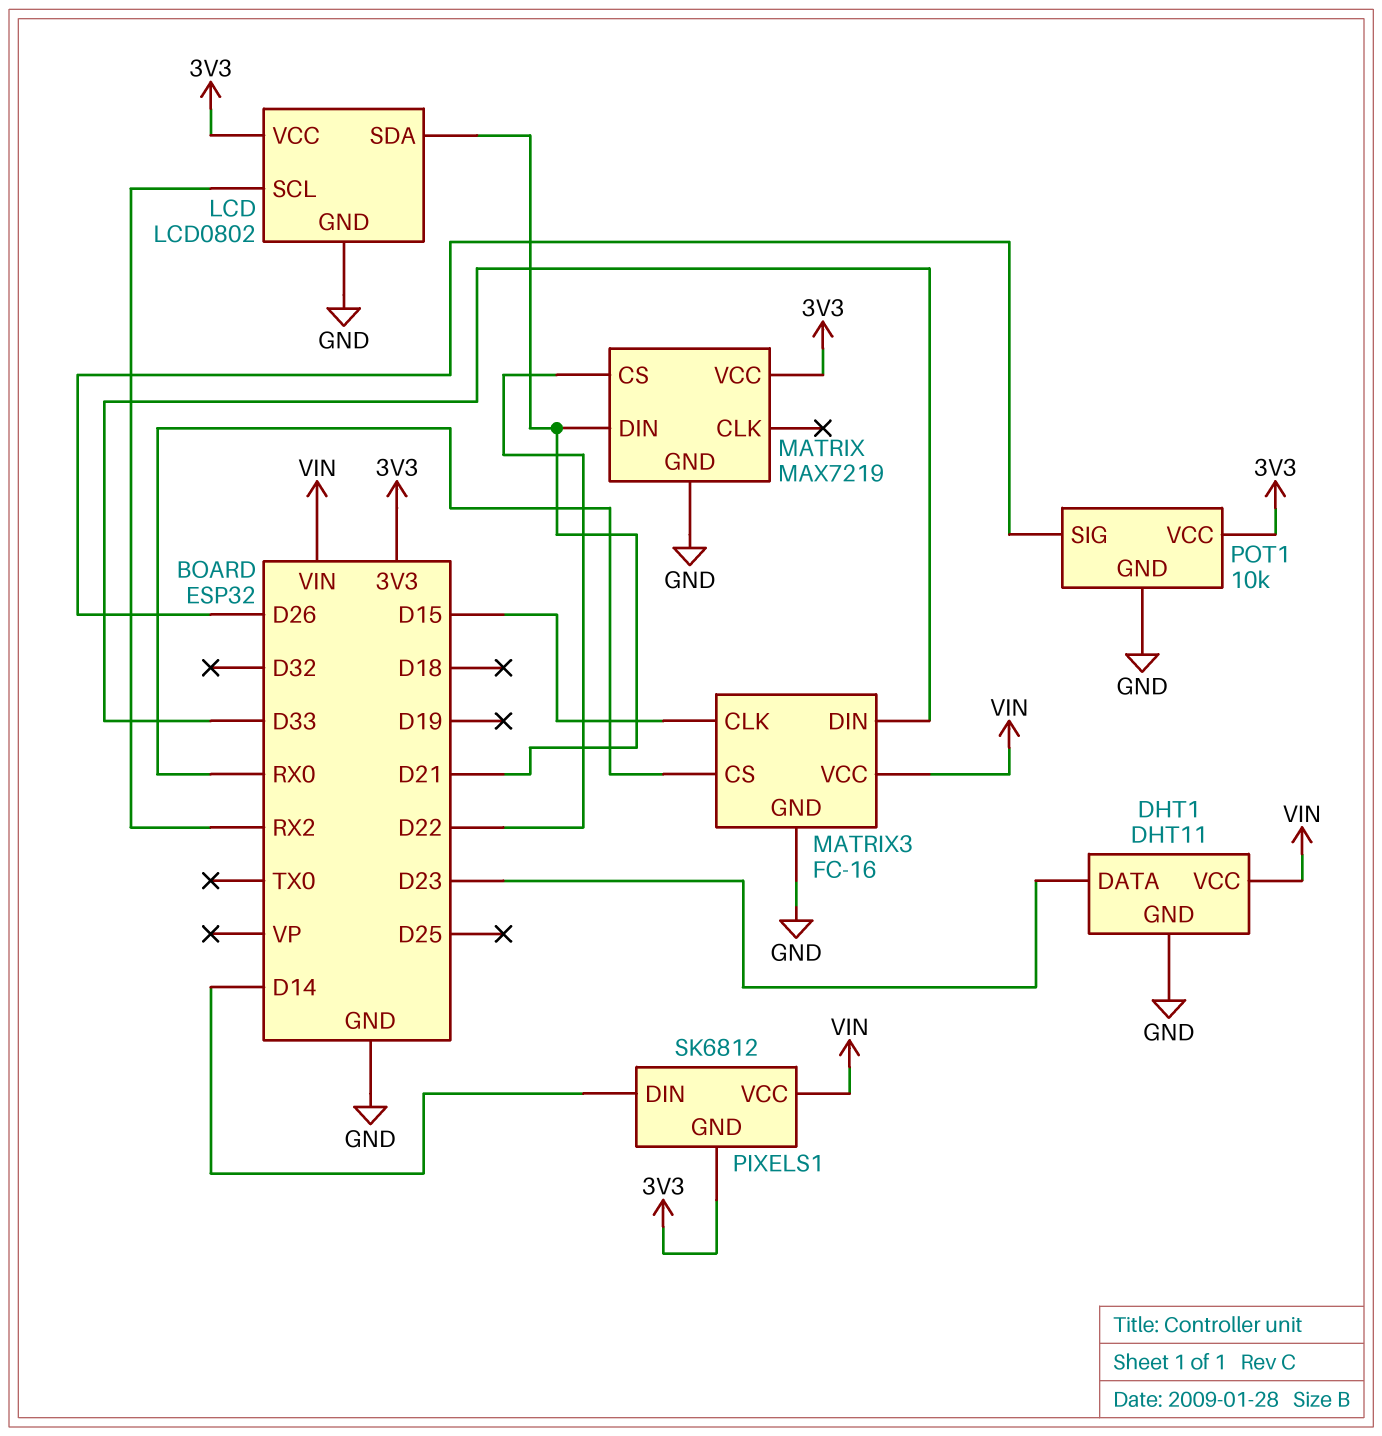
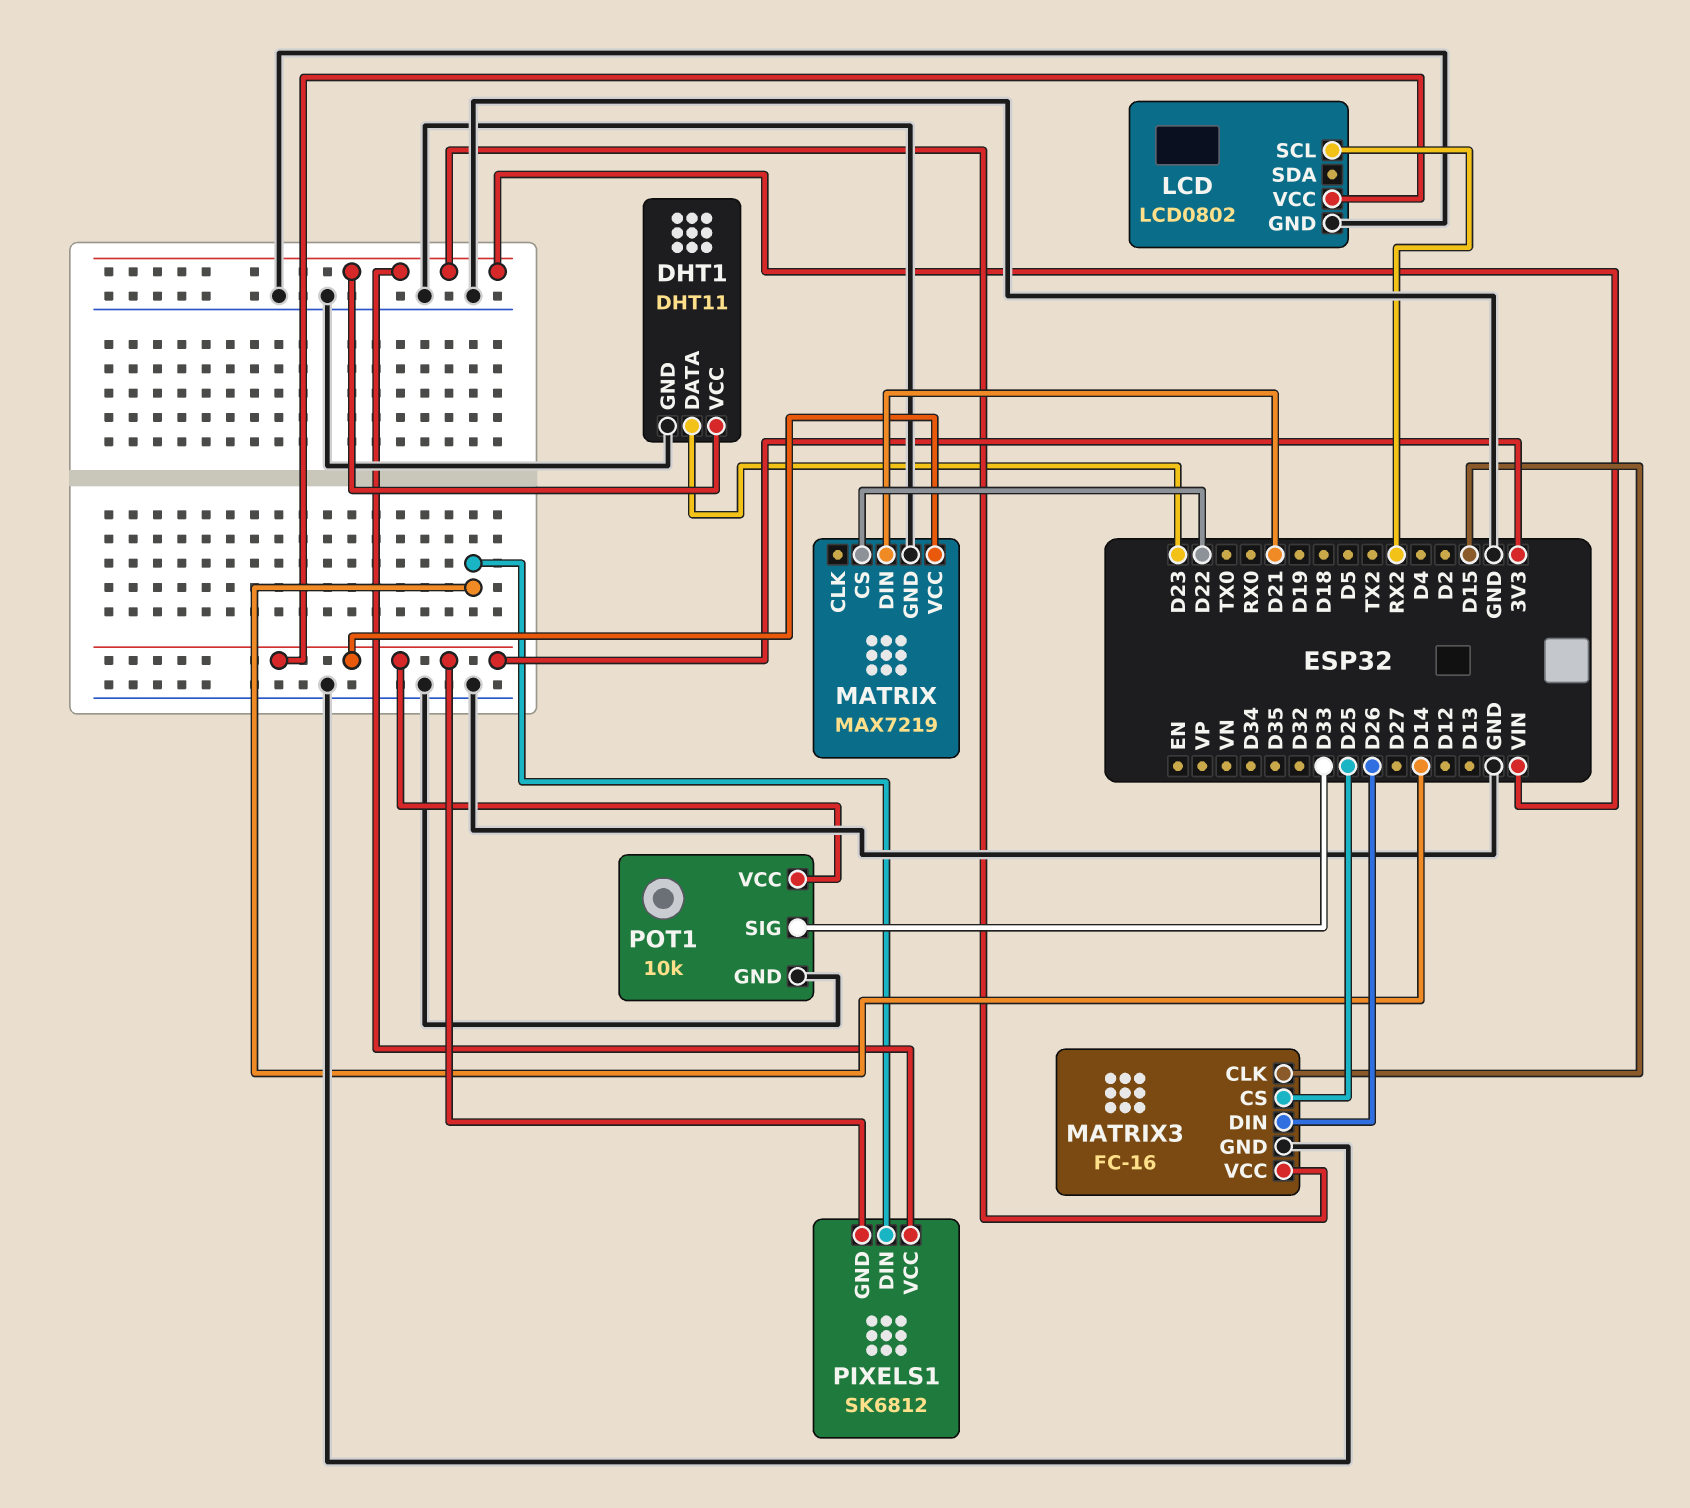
LCD pin SDA: D21 -> none
MATRIX3 pin CS: RX0 -> D25
MATRIX3 pin DIN: D33 -> D26
POT1 pin SIG: D26 -> D33

